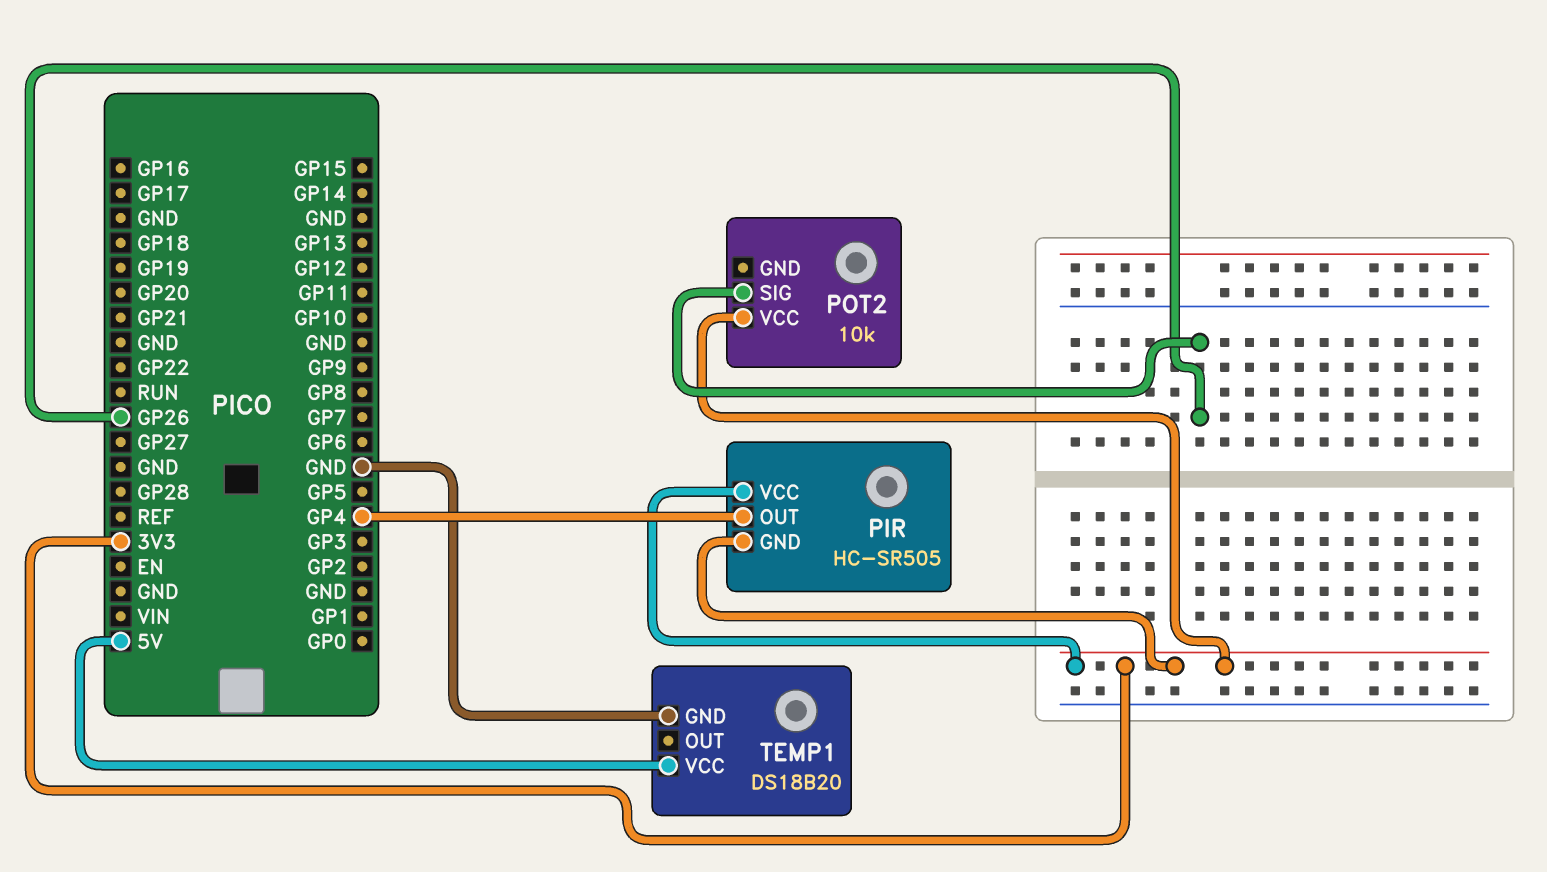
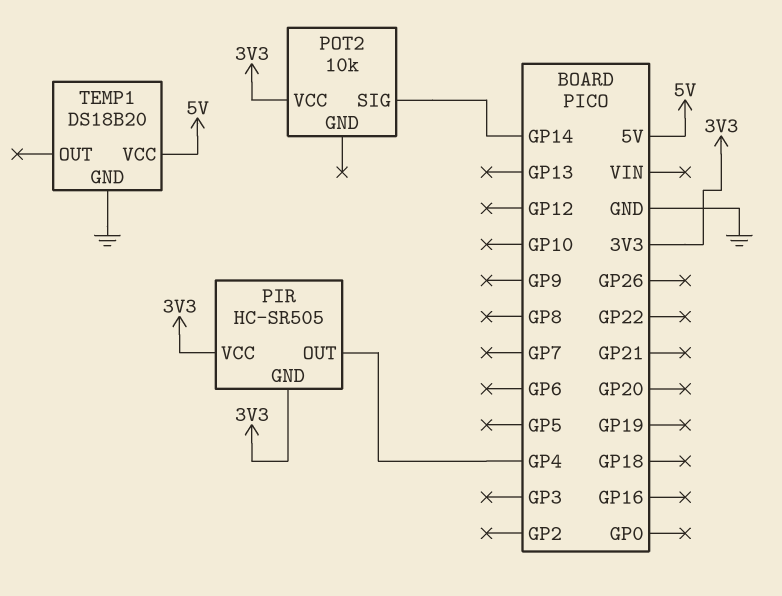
POT2 pin SIG: GP26 -> GP14

